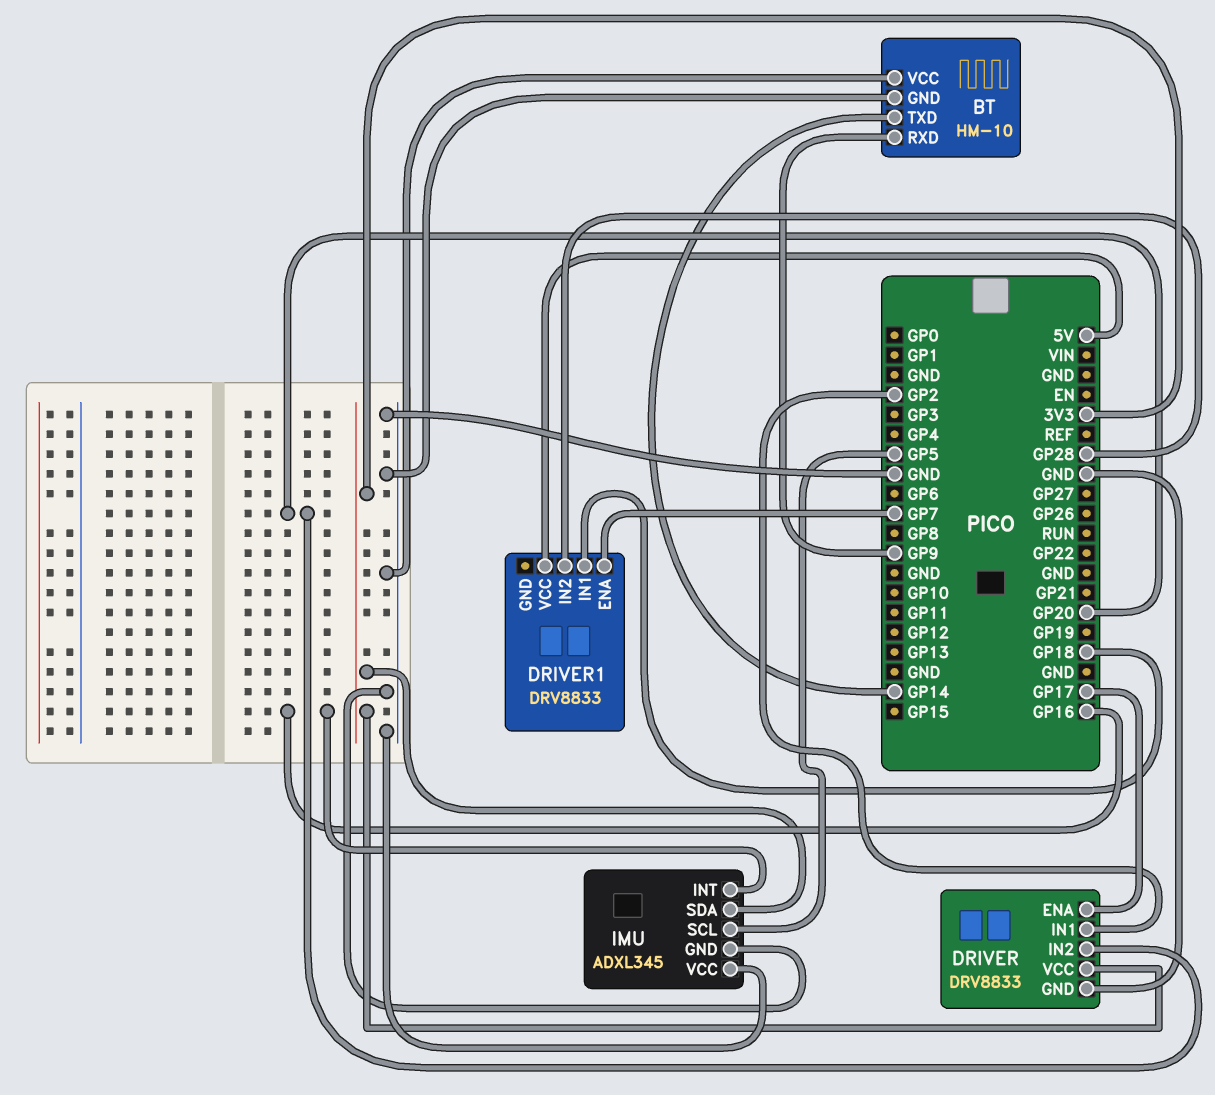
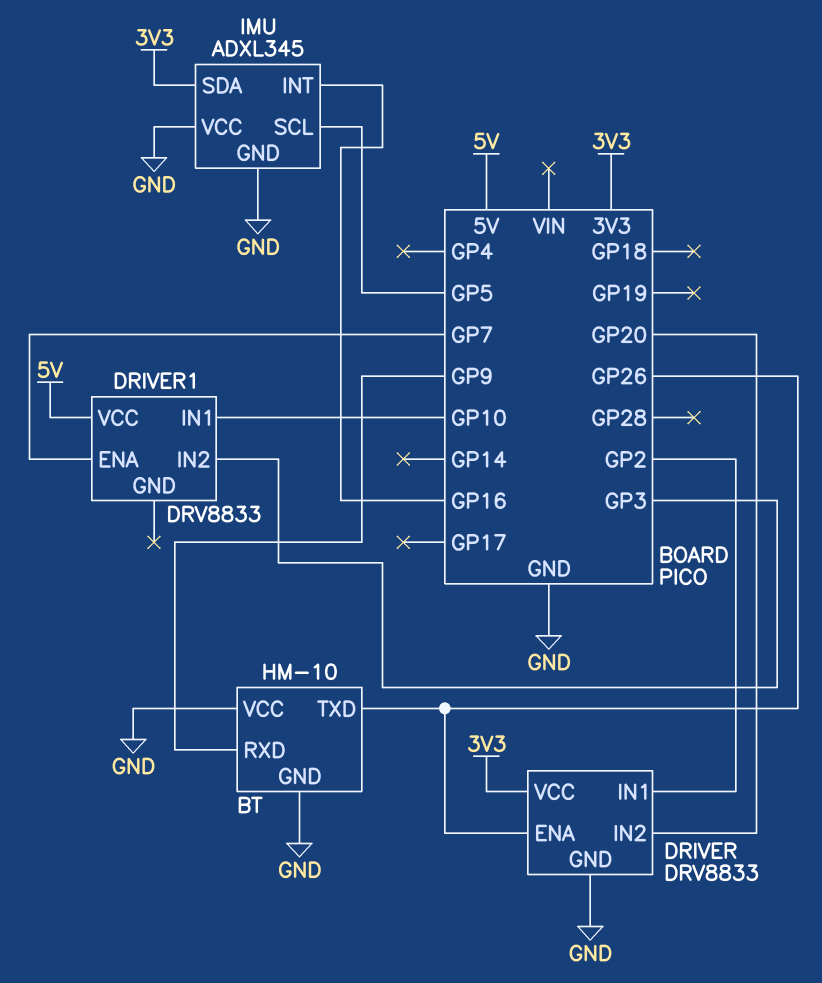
BT pin TXD: GP14 -> GP26
DRIVER pin ENA: GP17 -> GP26
DRIVER1 pin IN1: GP18 -> GP10
DRIVER1 pin IN2: GP28 -> GP3

